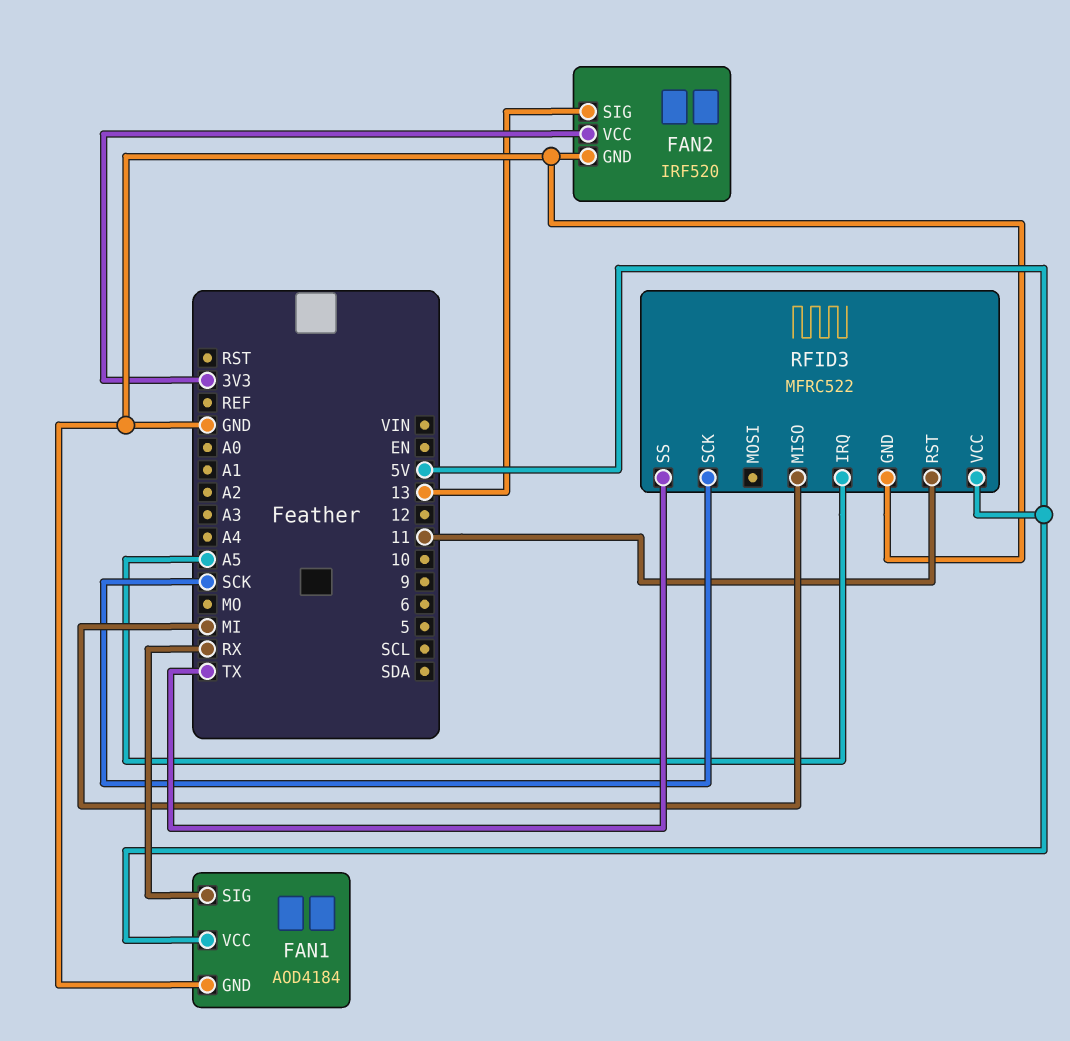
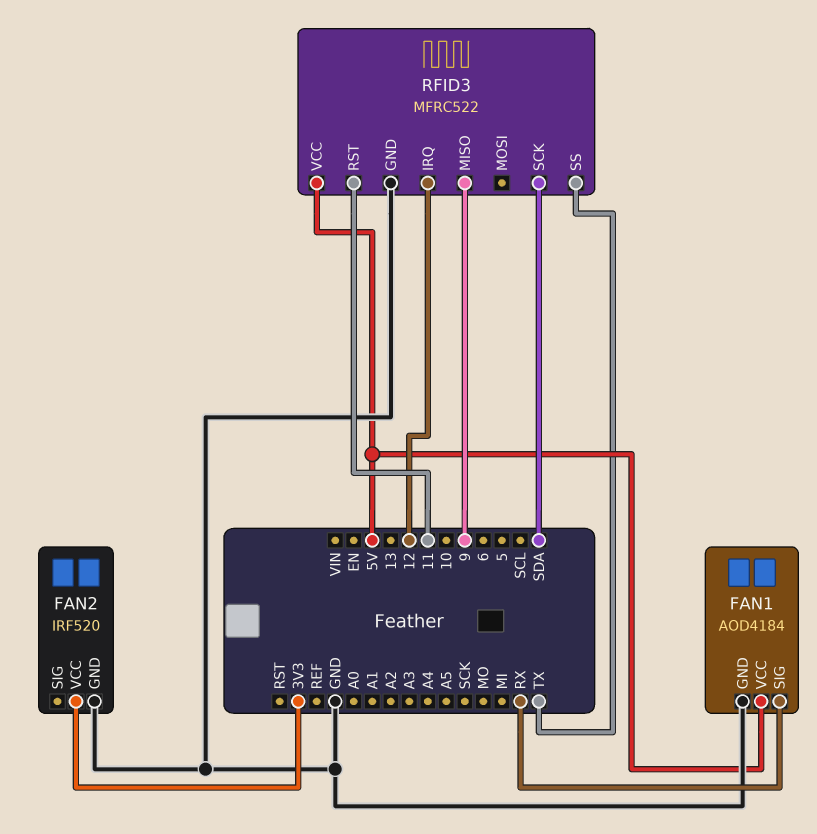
FAN2 pin SIG: 13 -> none
RFID3 pin IRQ: A5 -> 12
RFID3 pin MISO: MI -> 9
RFID3 pin SCK: SCK -> SDA

